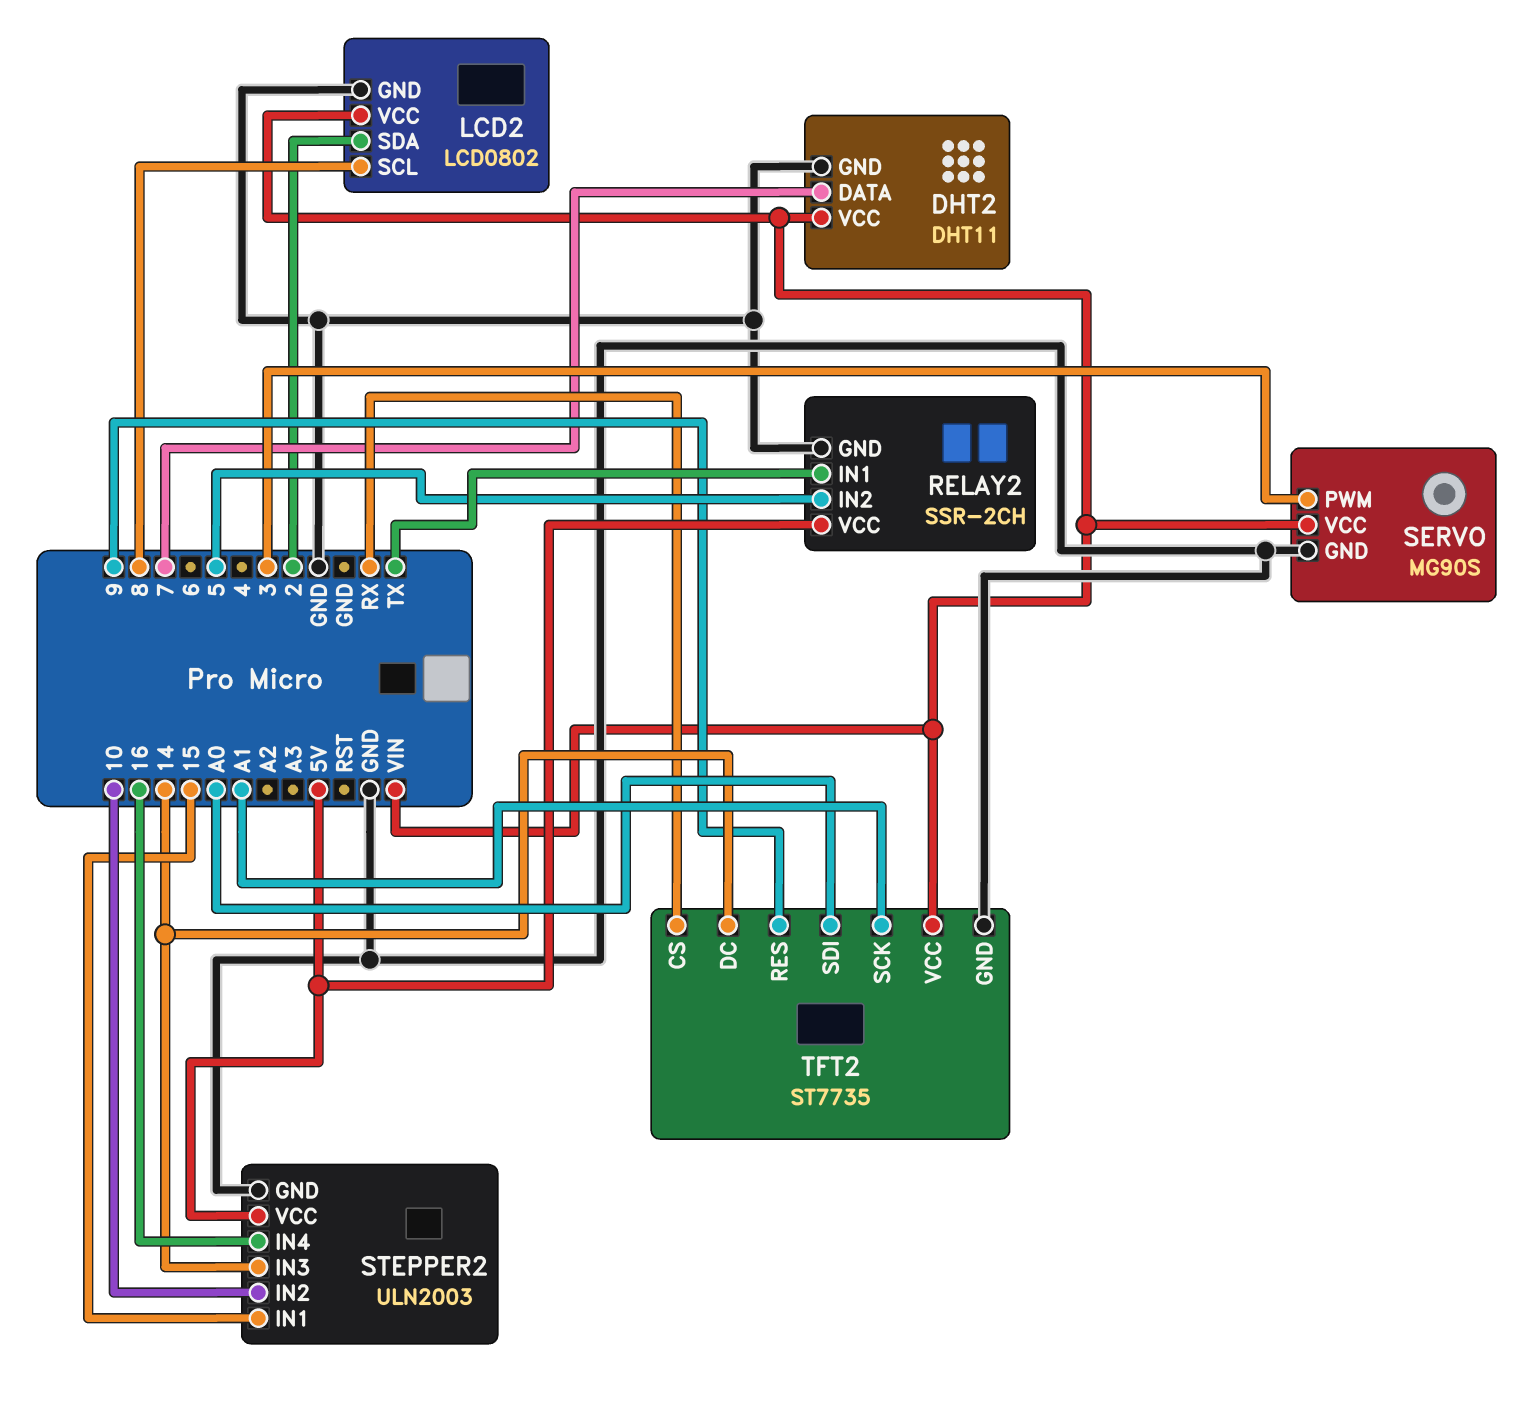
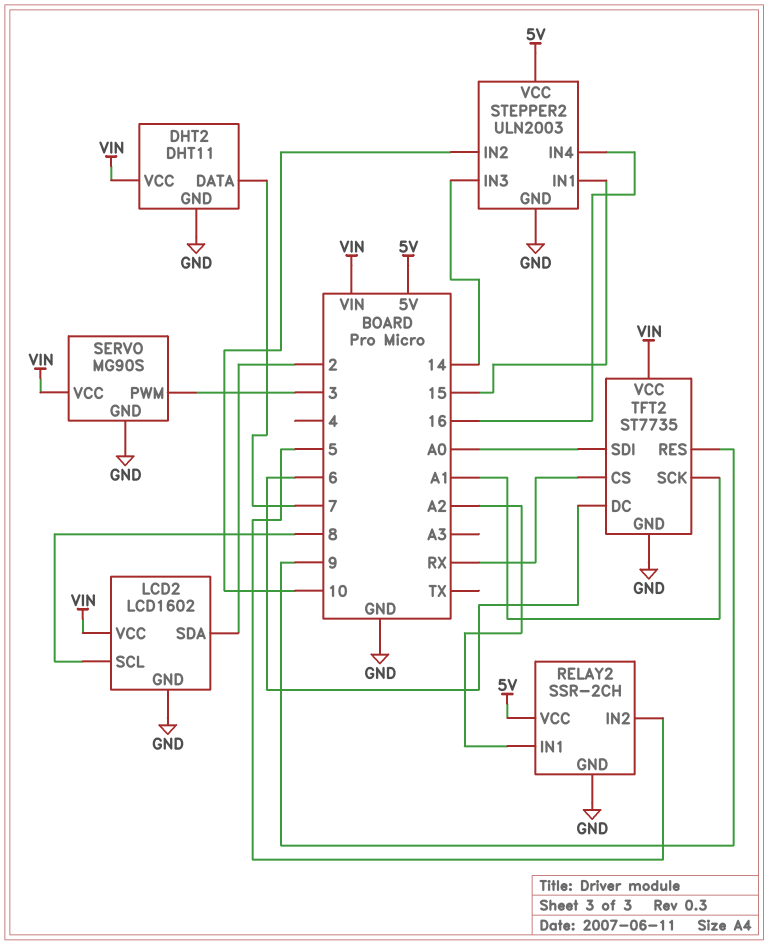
LCD2: LCD0802 -> LCD1602
RELAY2 pin IN1: TX -> A2
TFT2 pin DC: 14 -> 6

